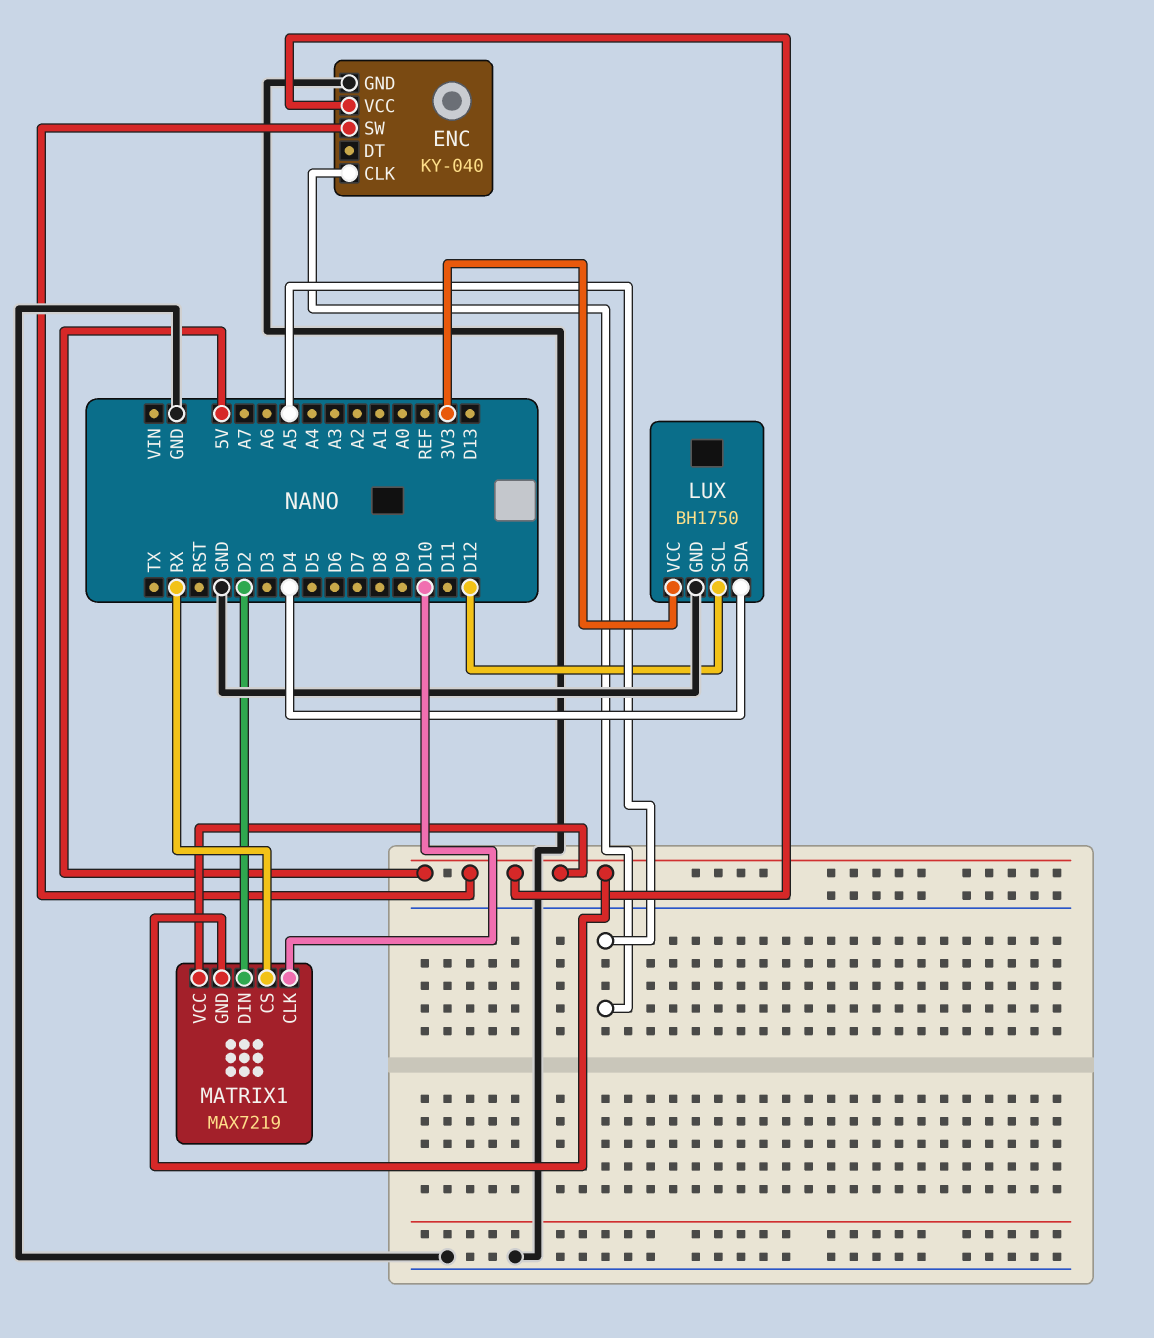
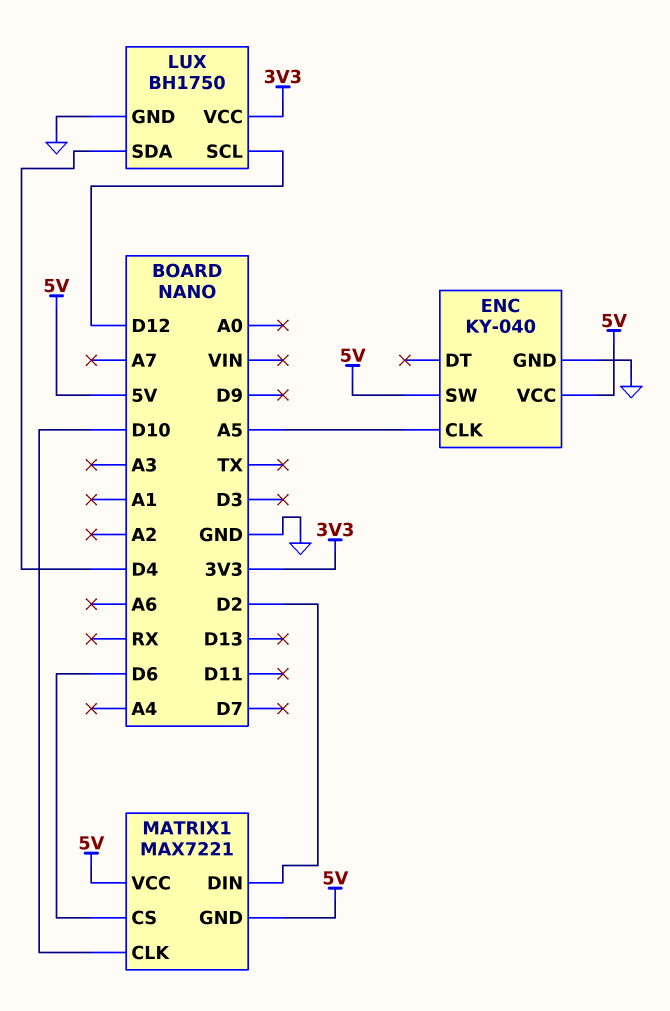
MATRIX1: MAX7219 -> MAX7221
MATRIX1 pin CS: RX -> D6

